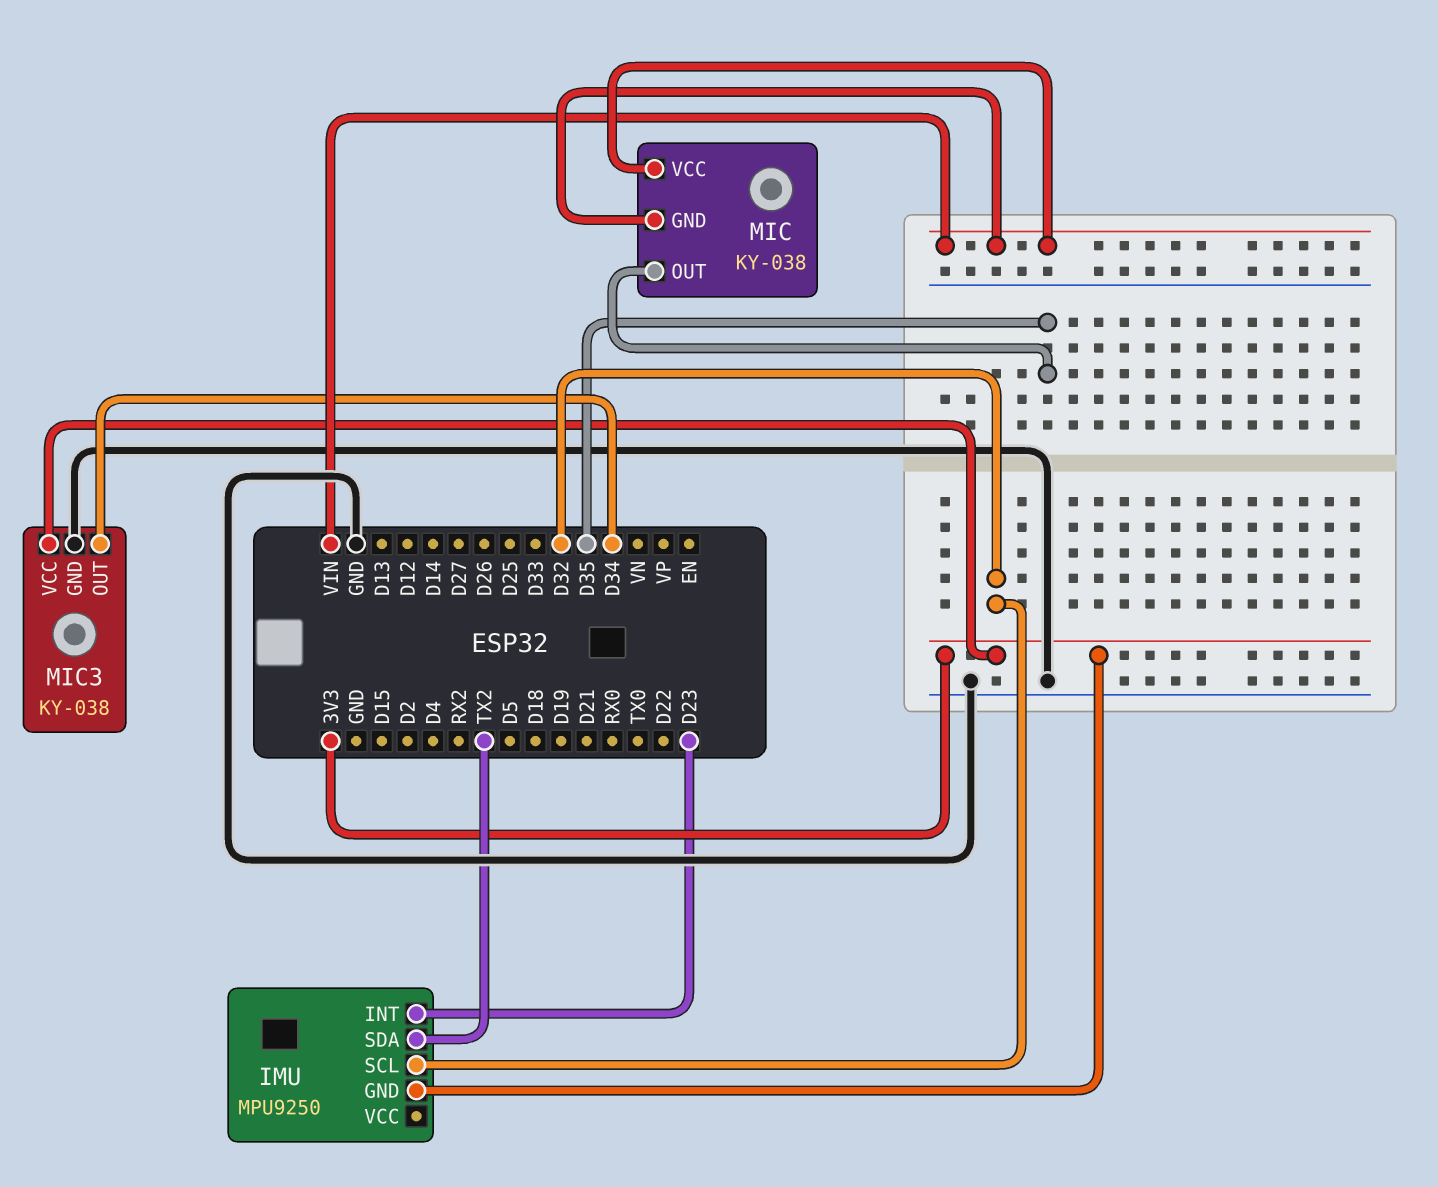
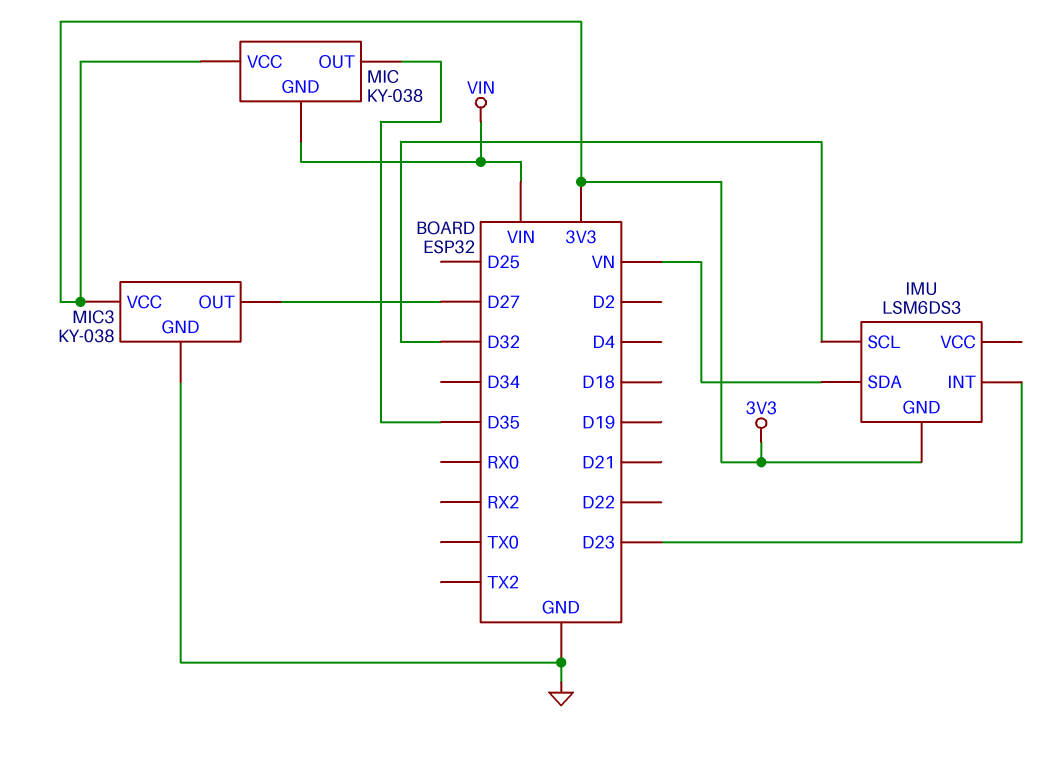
IMU: MPU9250 -> LSM6DS3
IMU pin SDA: TX2 -> VN
MIC pin VCC: VIN -> 3V3
MIC3 pin OUT: D34 -> D27

